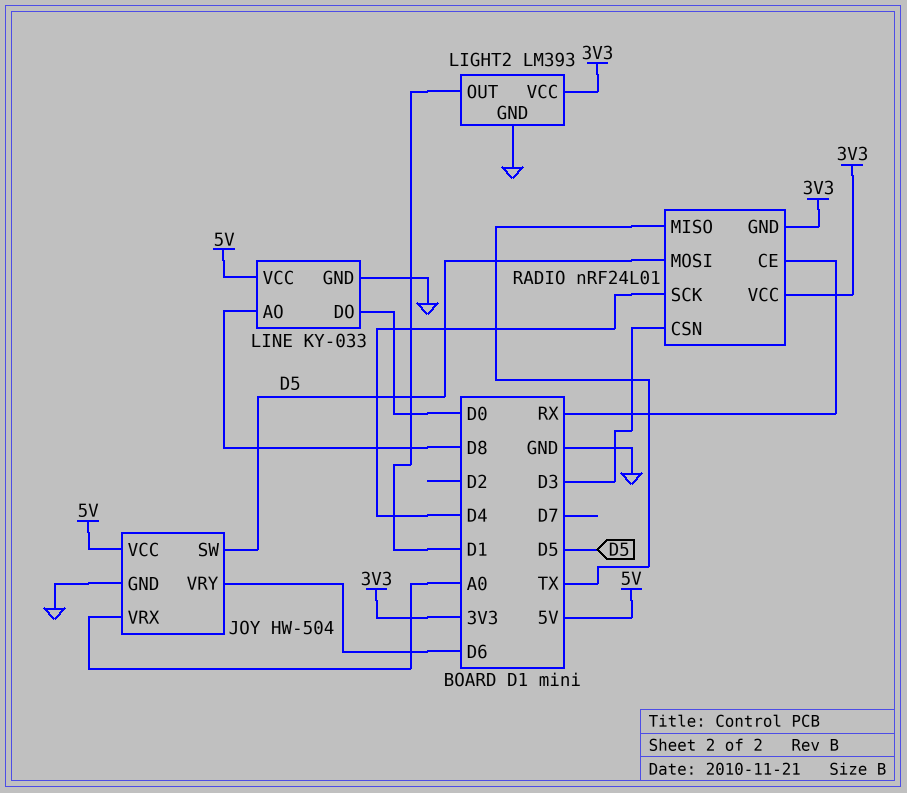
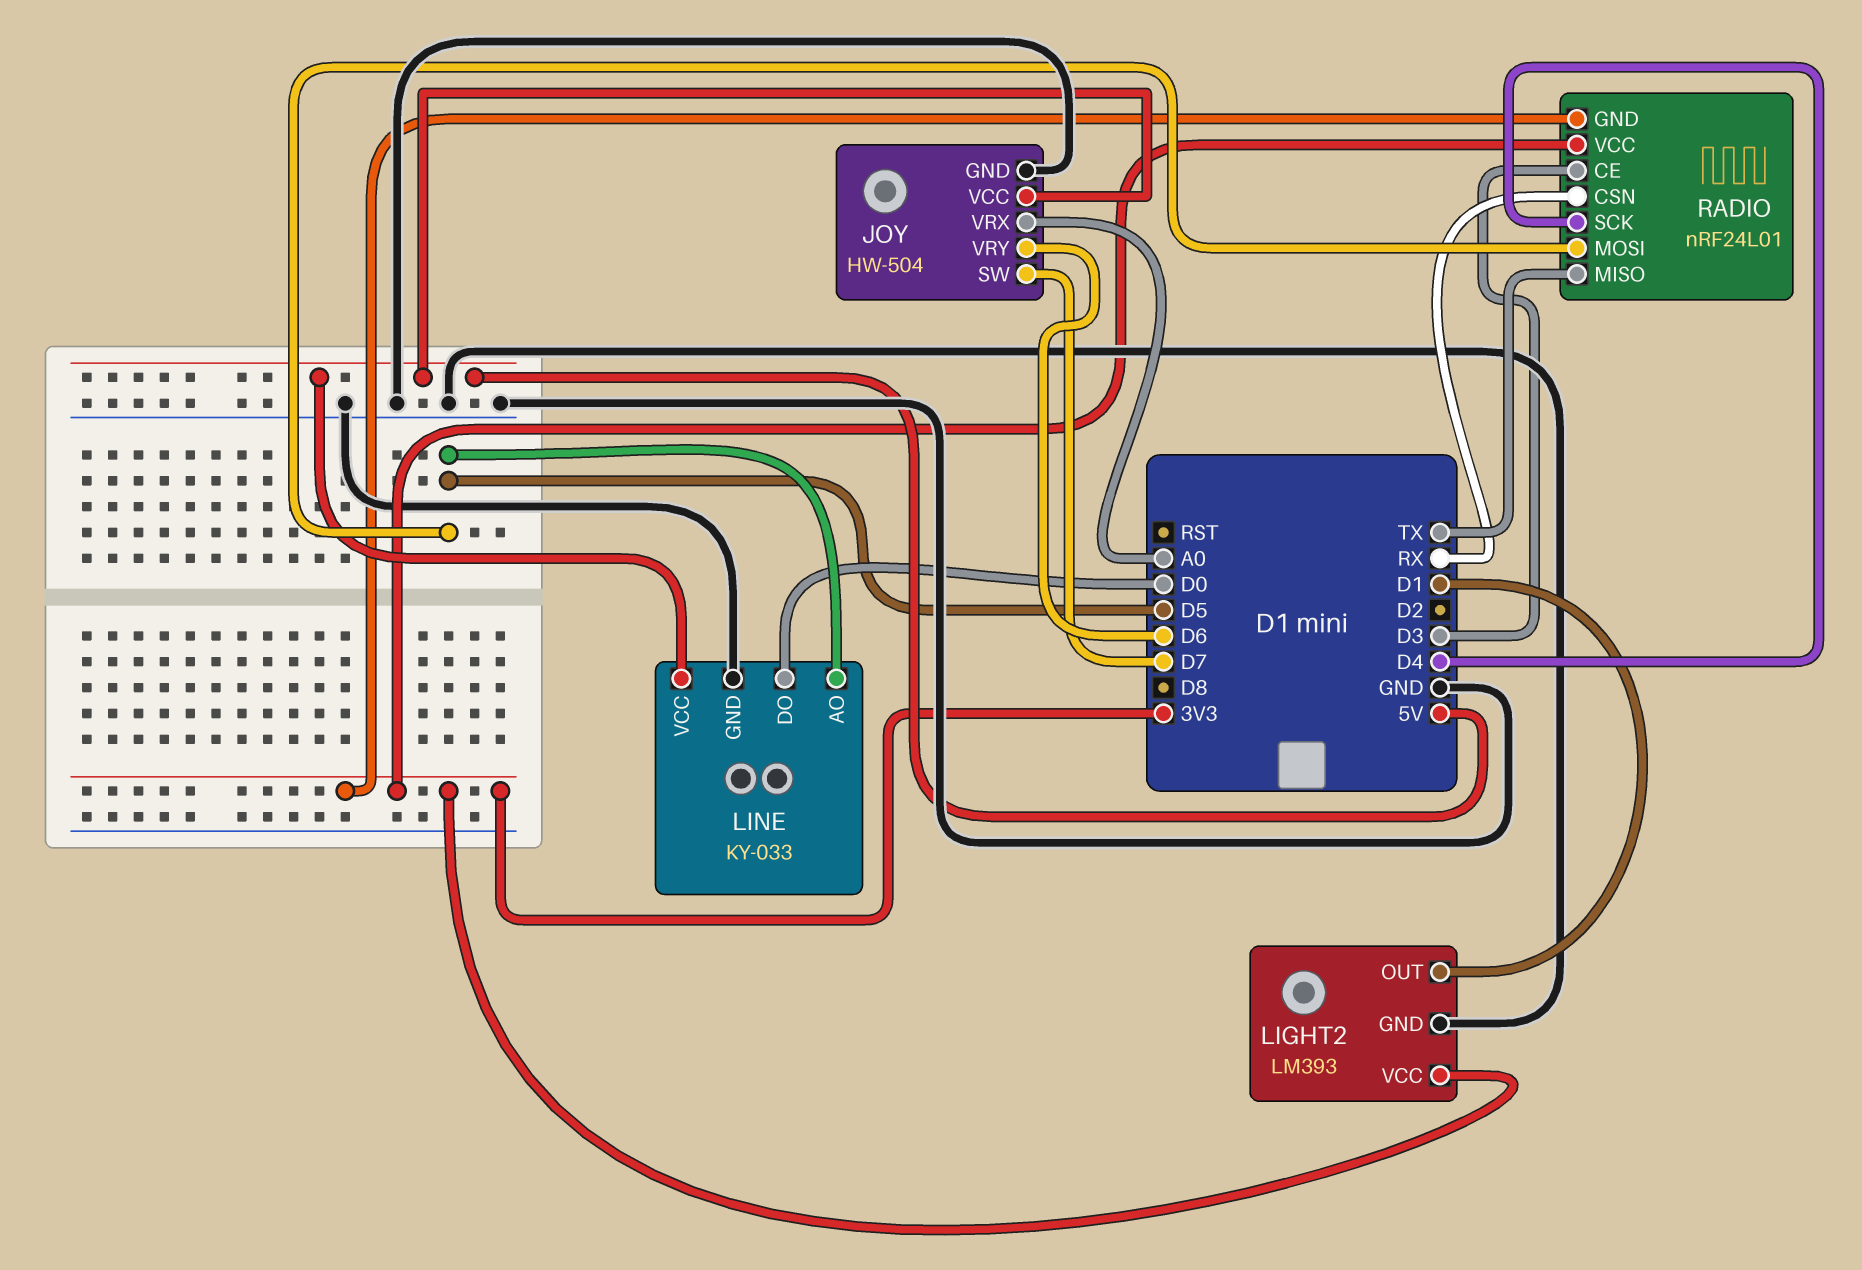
JOY pin SW: D5 -> D7
LINE pin AO: D8 -> D5
RADIO pin CE: RX -> D3
RADIO pin CSN: D3 -> RX

